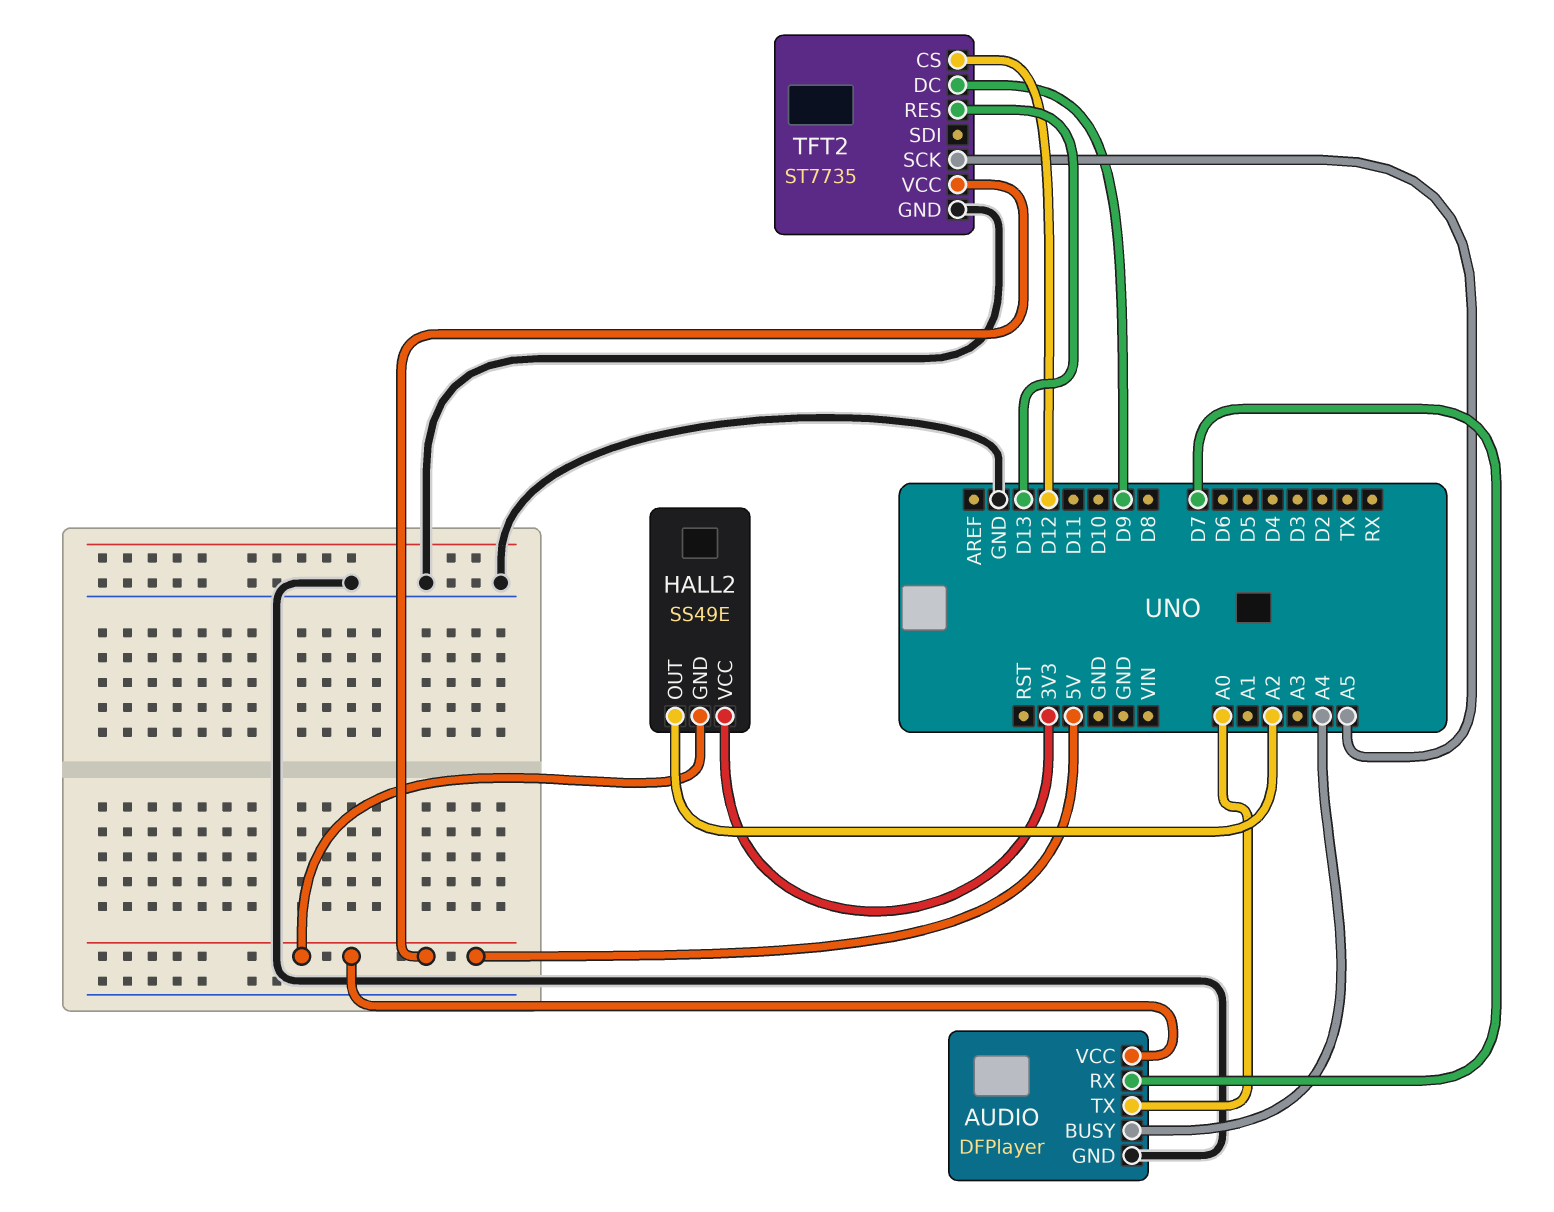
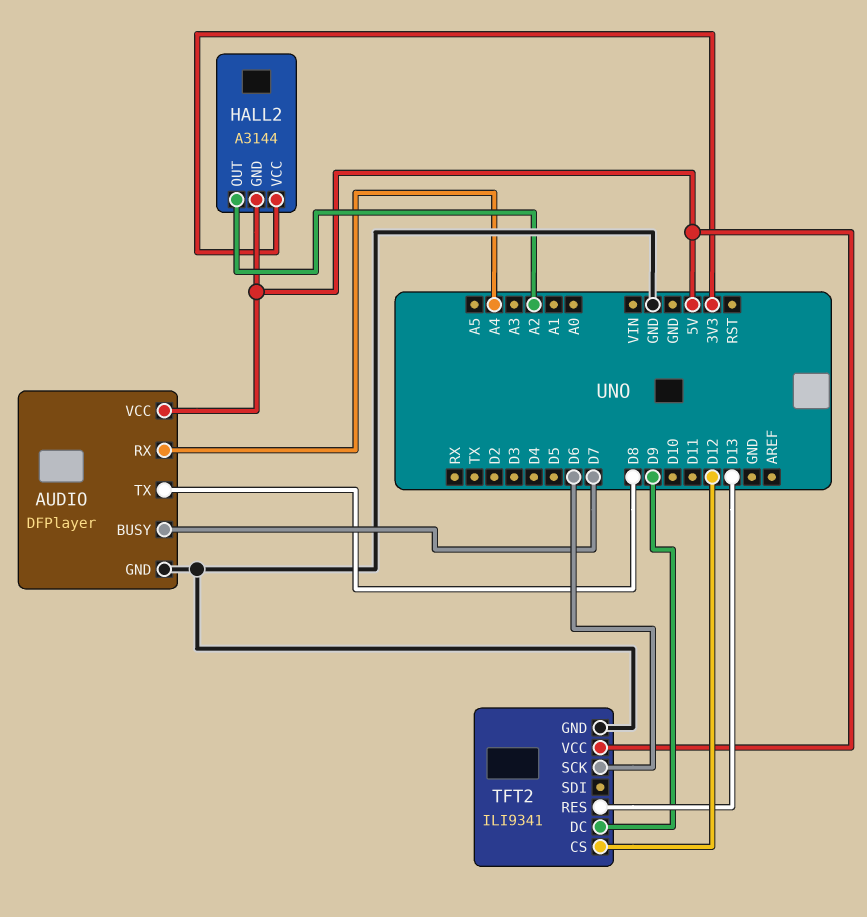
AUDIO pin BUSY: A4 -> D7
AUDIO pin RX: D7 -> A4
AUDIO pin TX: A0 -> D8
HALL2: SS49E -> A3144
TFT2: ST7735 -> ILI9341
TFT2 pin SCK: A5 -> D6

